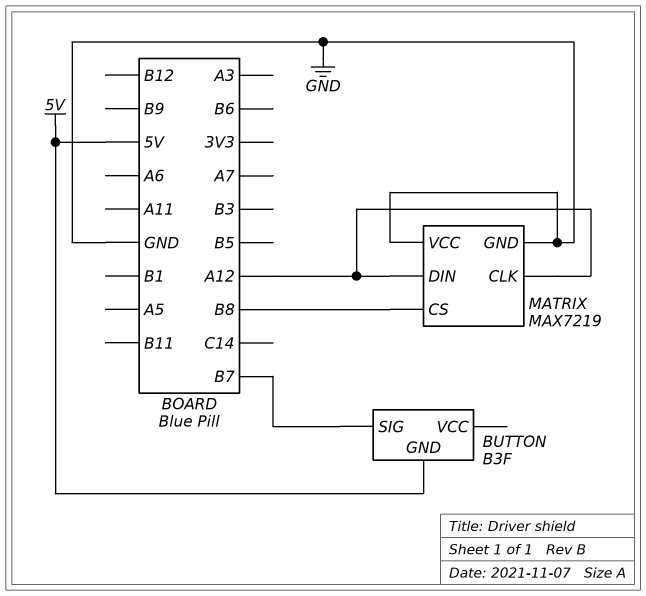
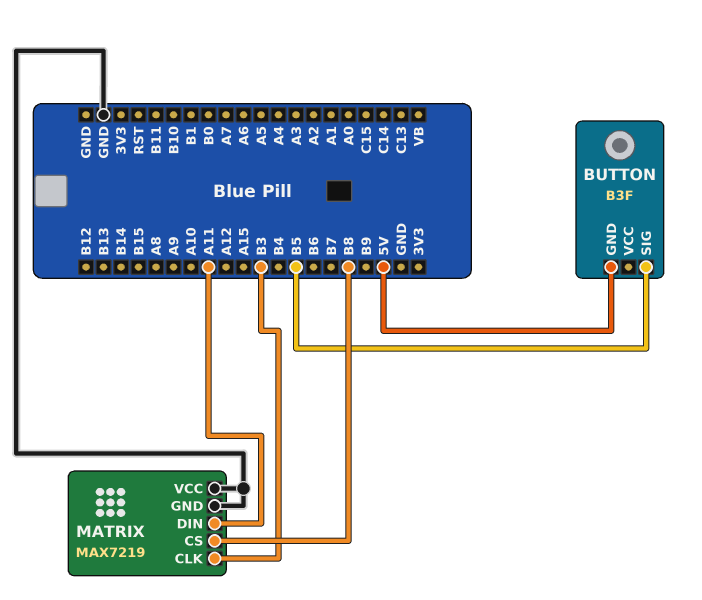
BUTTON pin SIG: B7 -> B5
MATRIX pin CLK: A12 -> B3
MATRIX pin DIN: A12 -> A11

